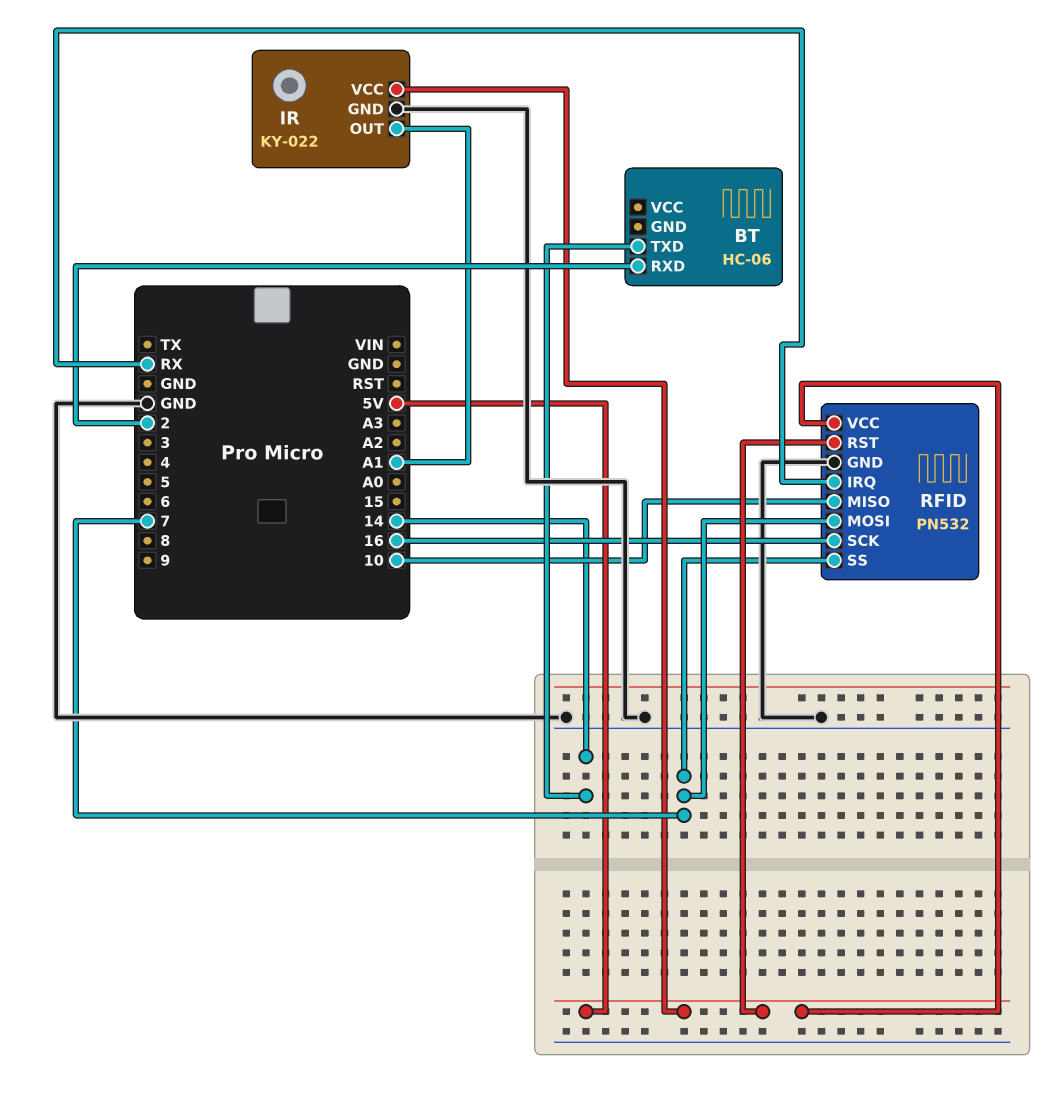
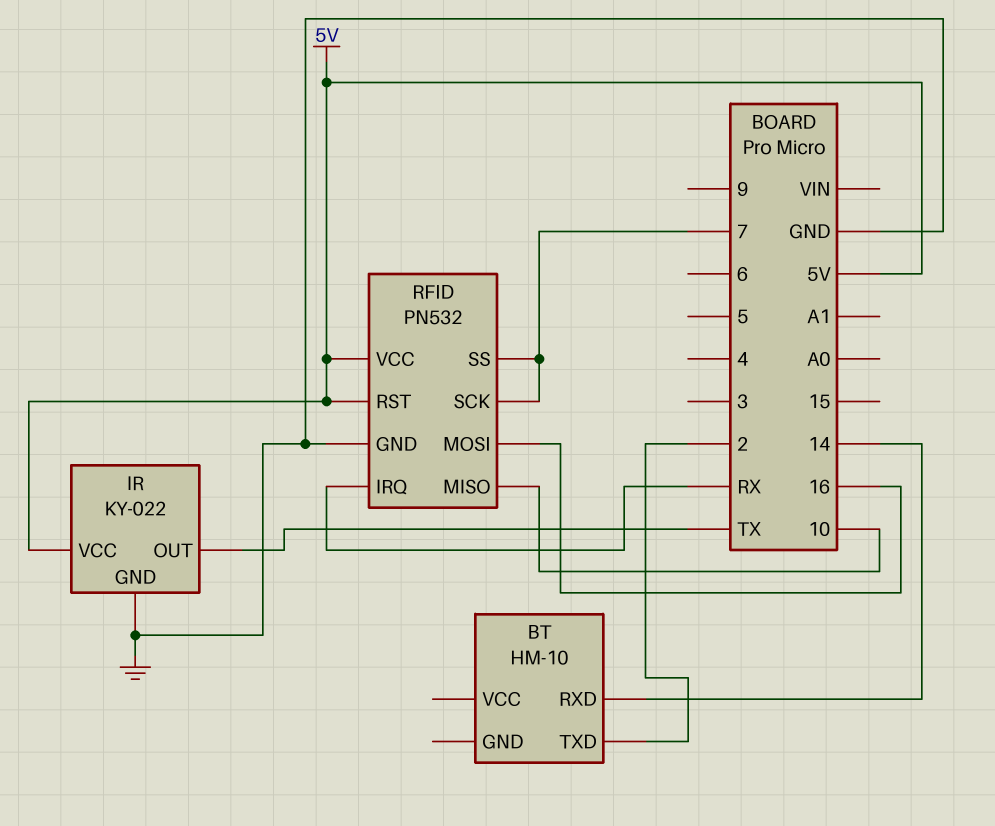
BT: HC-06 -> HM-10
BT pin RXD: 2 -> 14
BT pin TXD: 14 -> 2
IR pin OUT: A1 -> TX
RFID pin MOSI: 7 -> 16
RFID pin SCK: 16 -> 7

